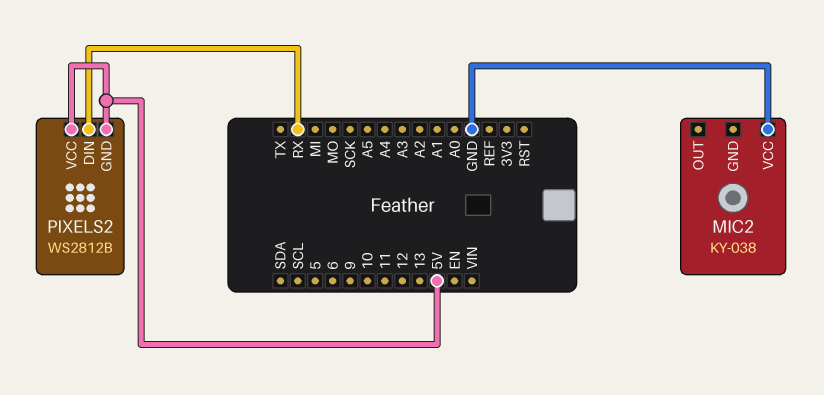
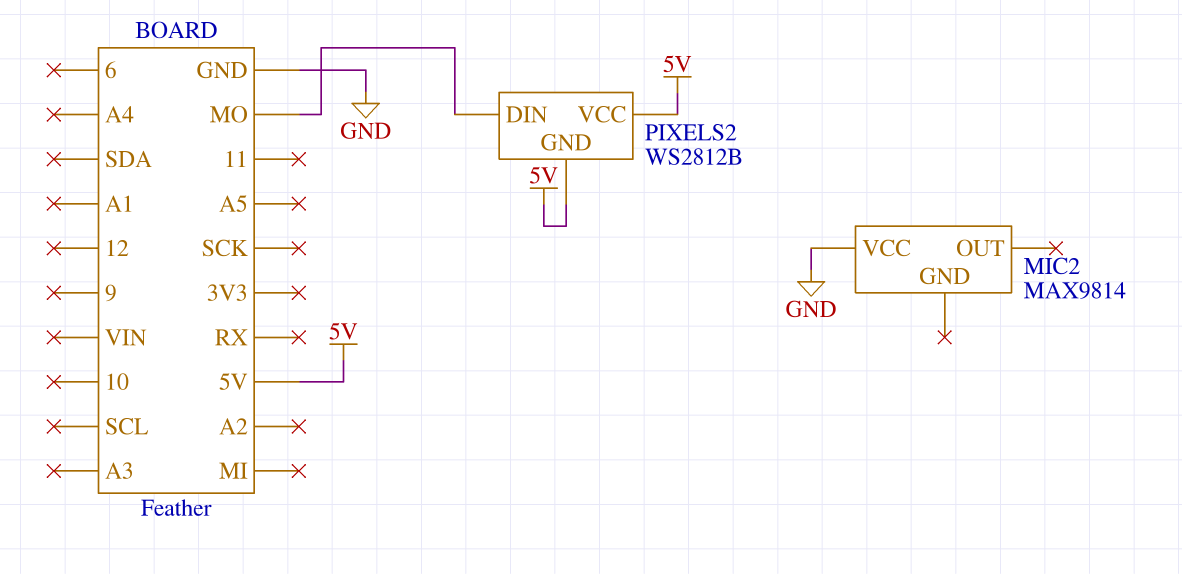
MIC2: KY-038 -> MAX9814
PIXELS2 pin DIN: RX -> MO

